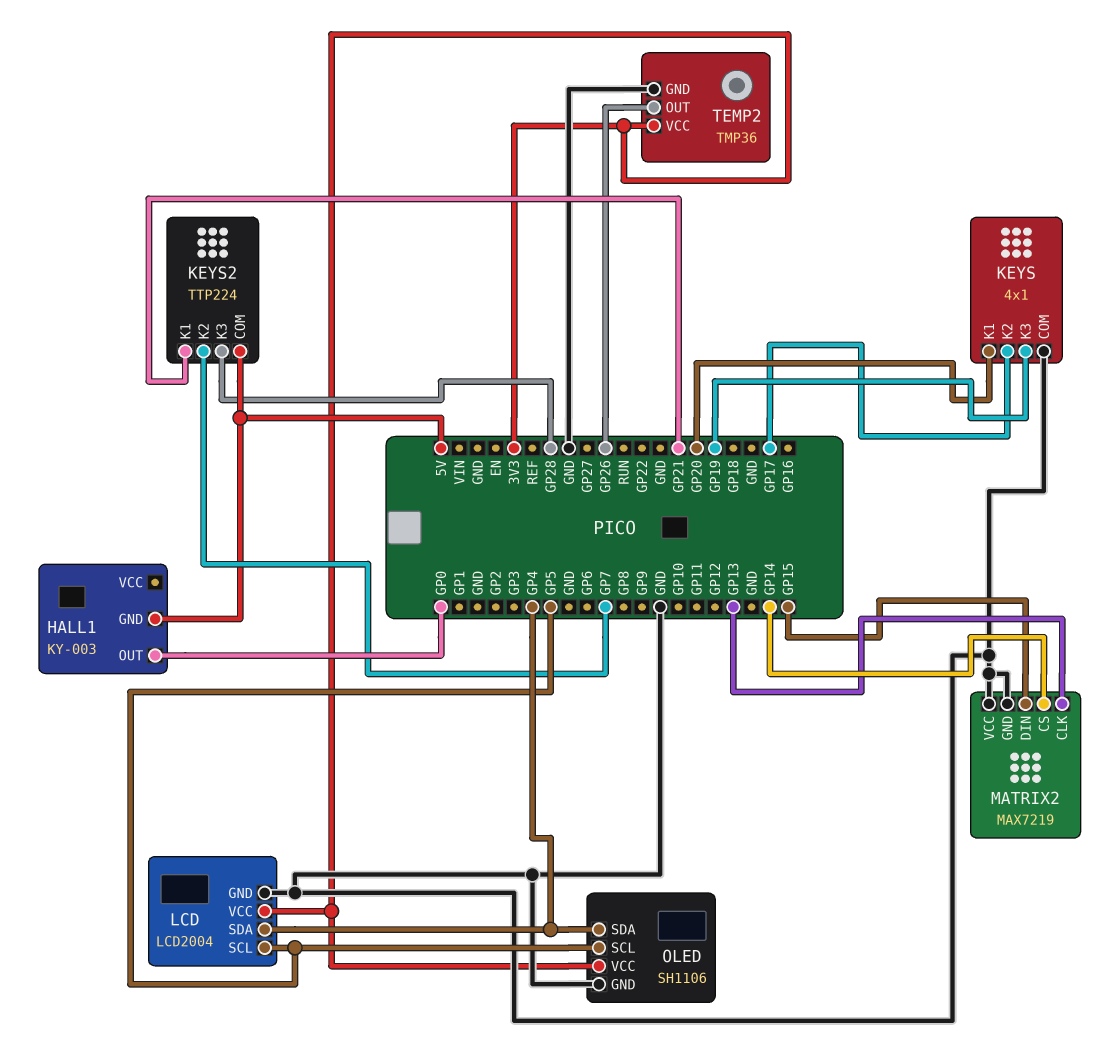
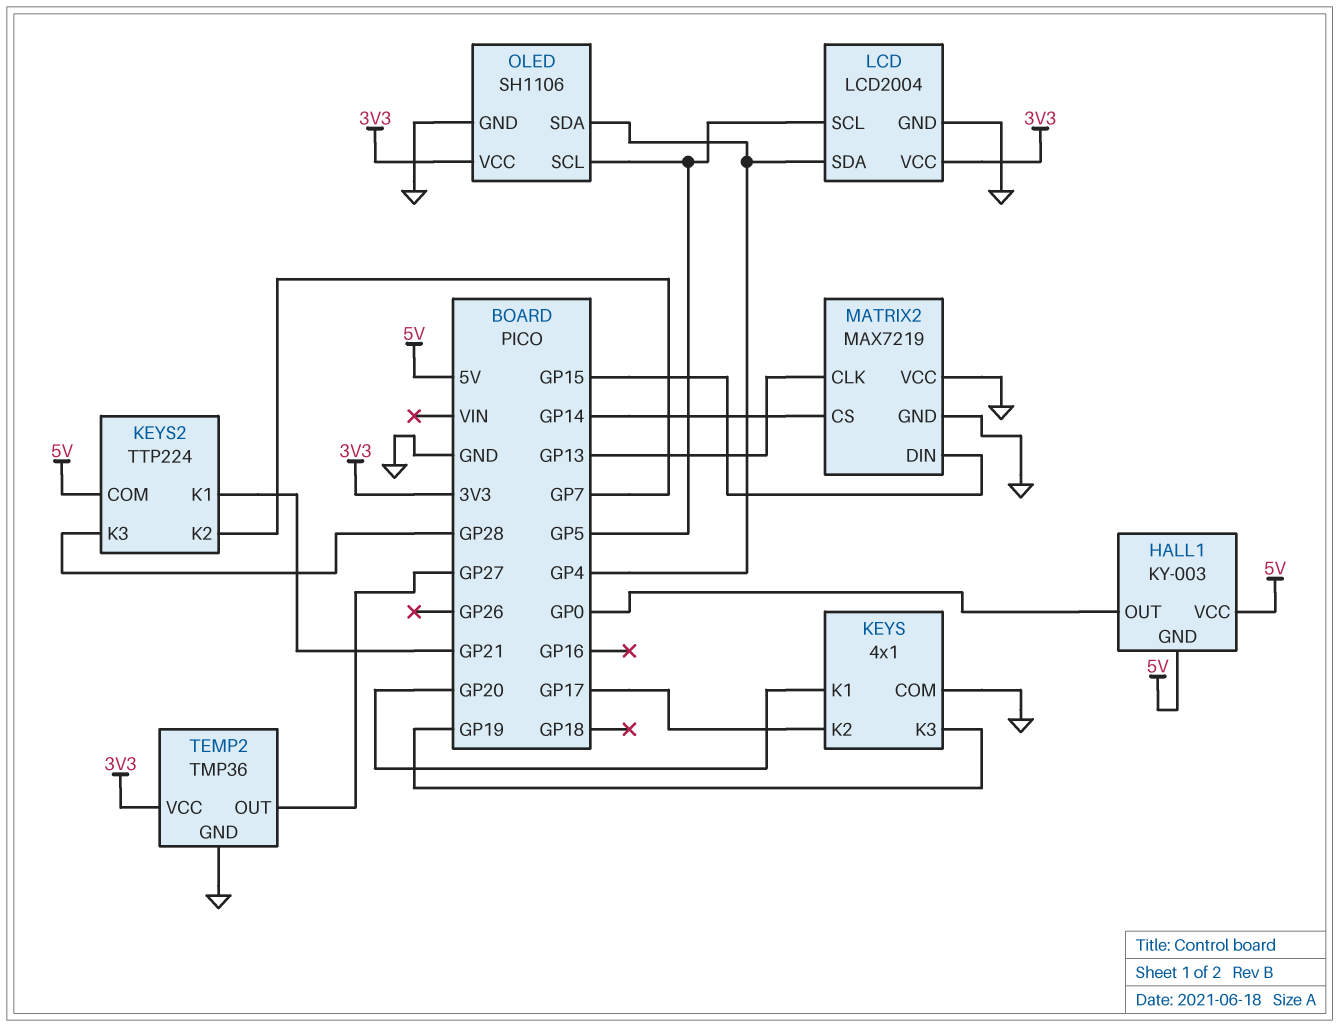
HALL1 pin VCC: none -> 5V
TEMP2 pin OUT: GP26 -> GP27

